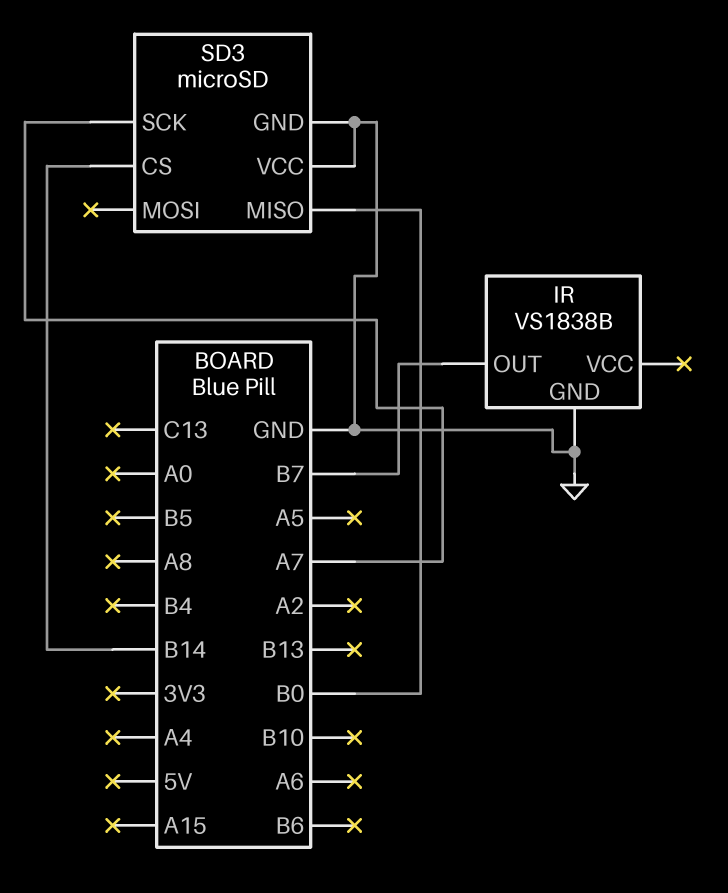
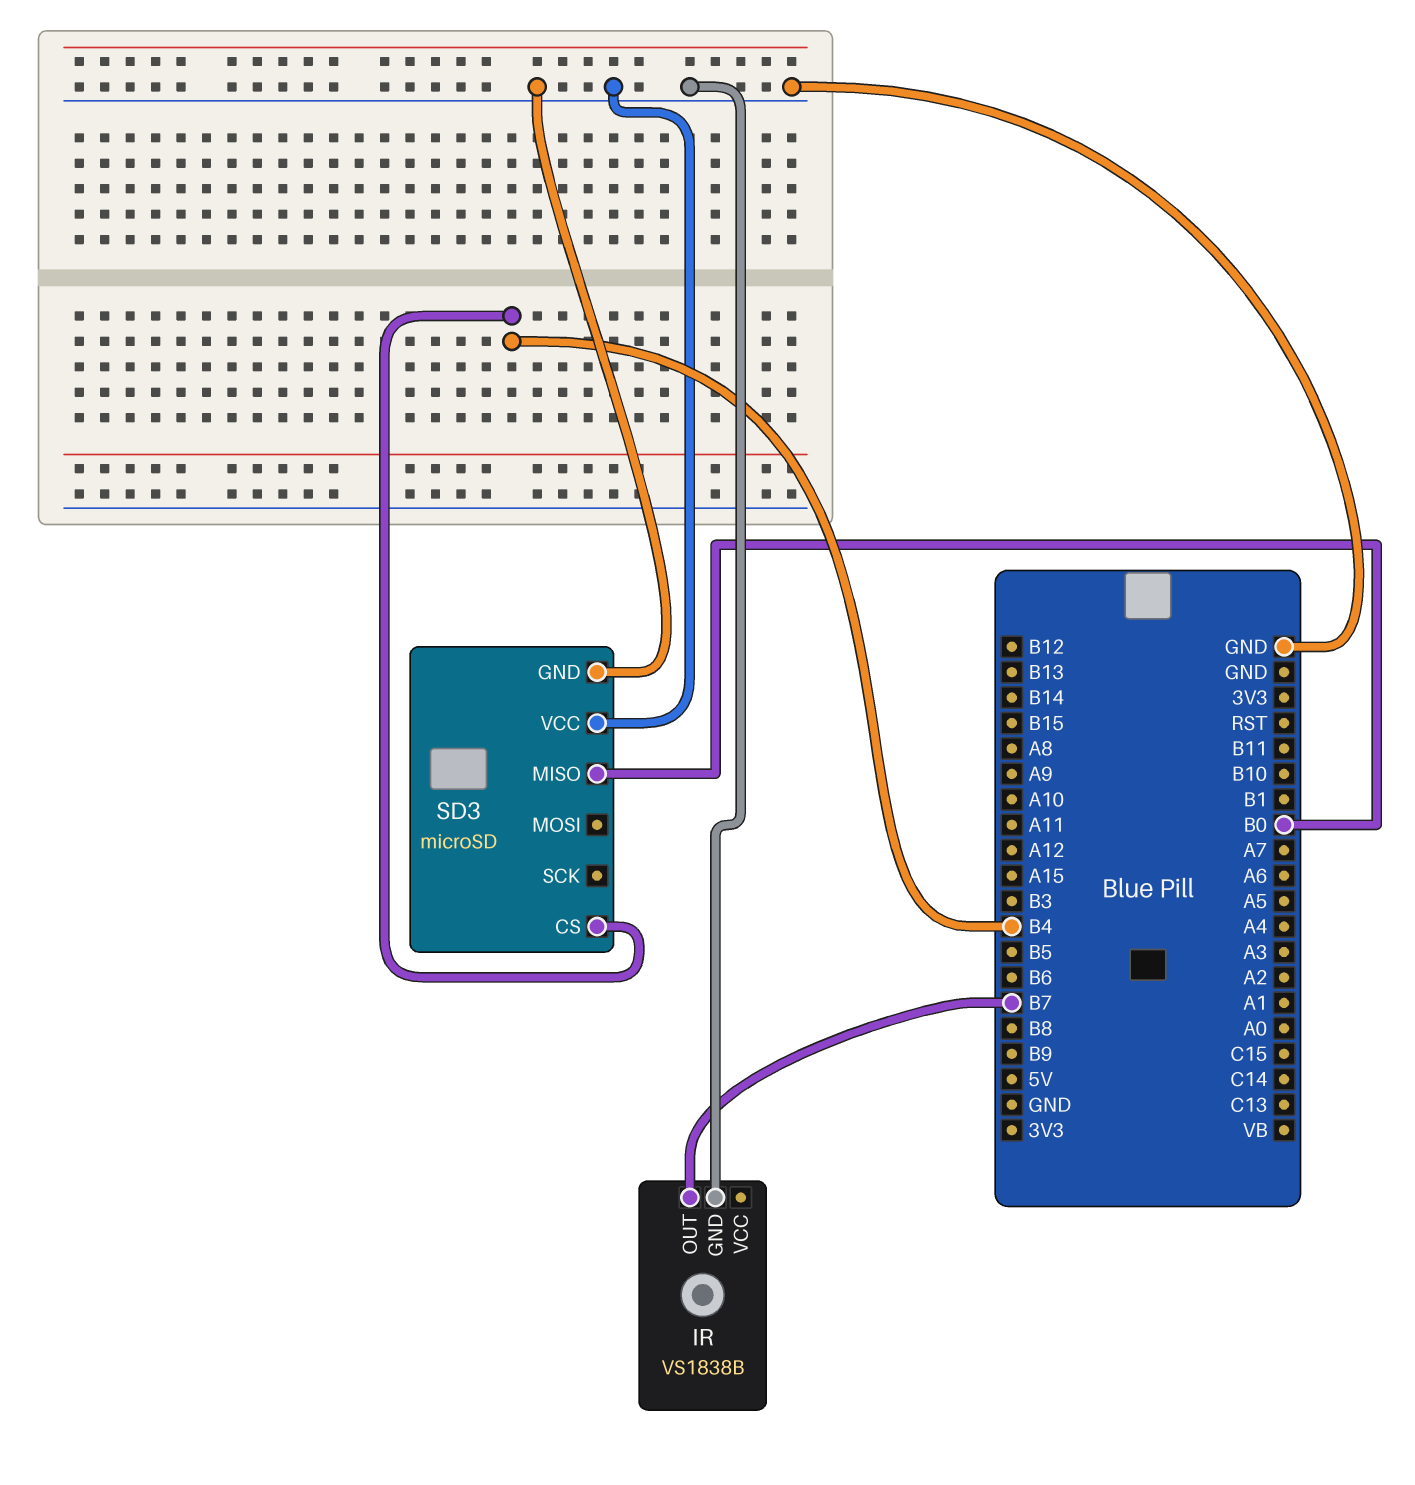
SD3 pin CS: B14 -> B4
SD3 pin SCK: A7 -> none

